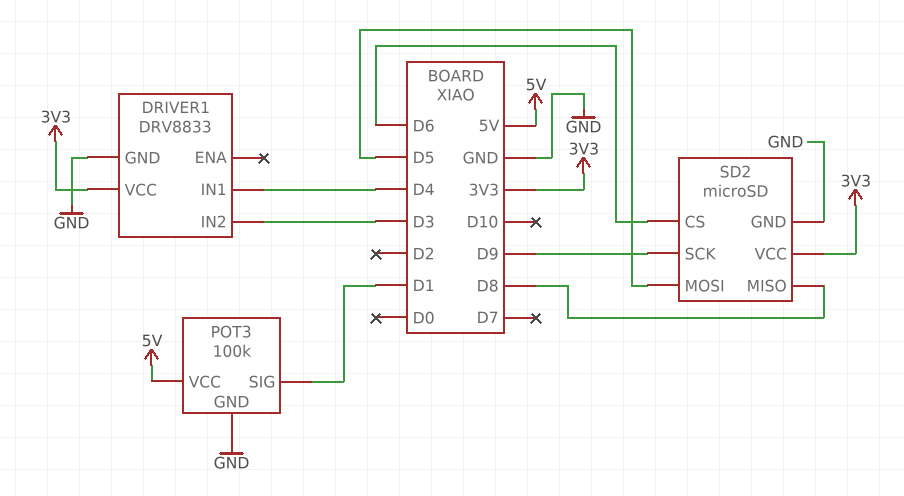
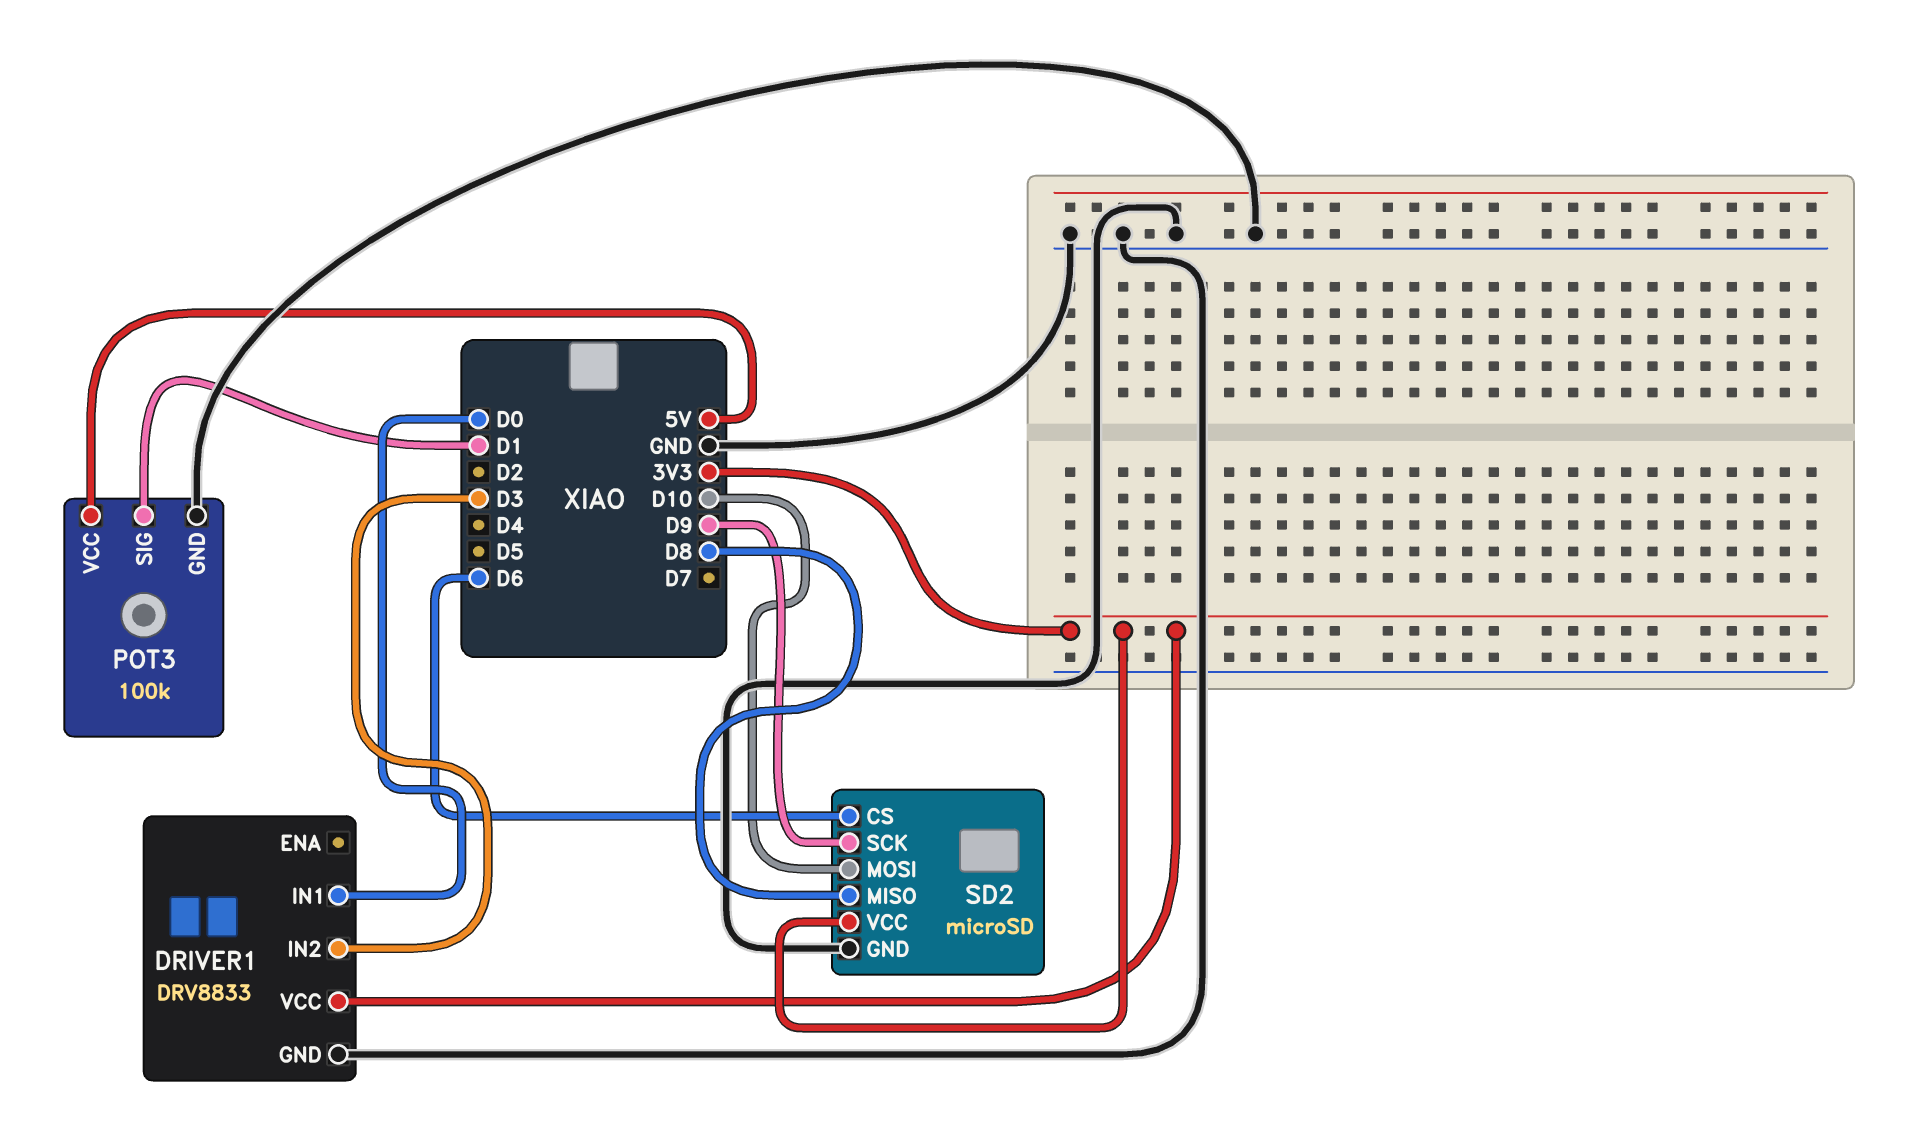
DRIVER1 pin IN1: D4 -> D0
SD2 pin MOSI: D5 -> D10

